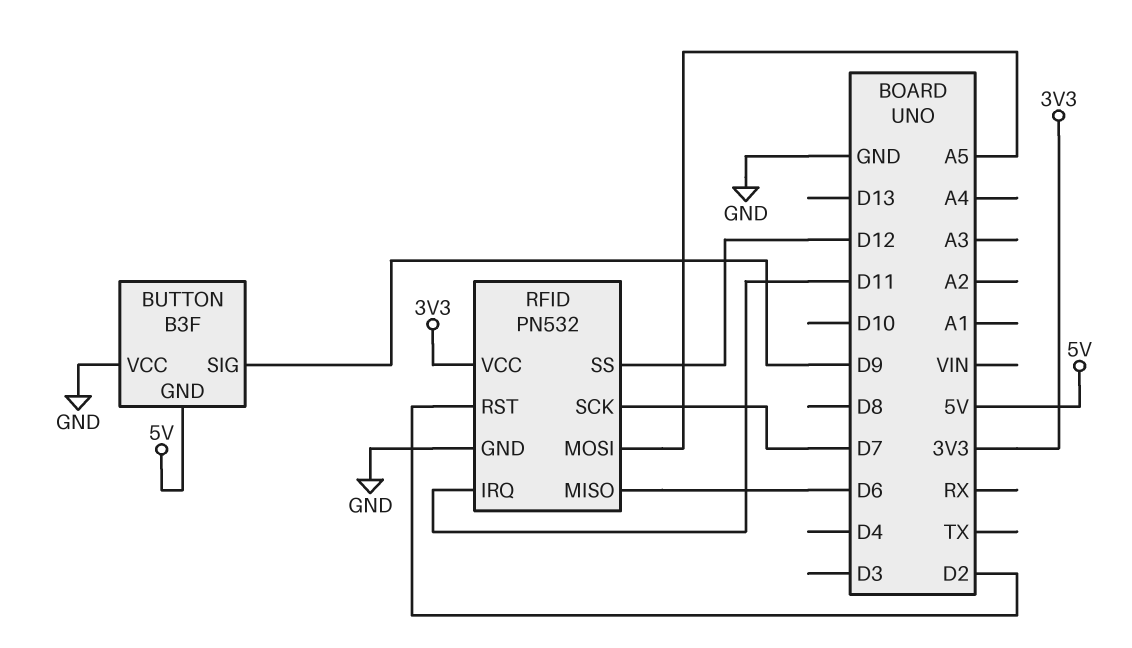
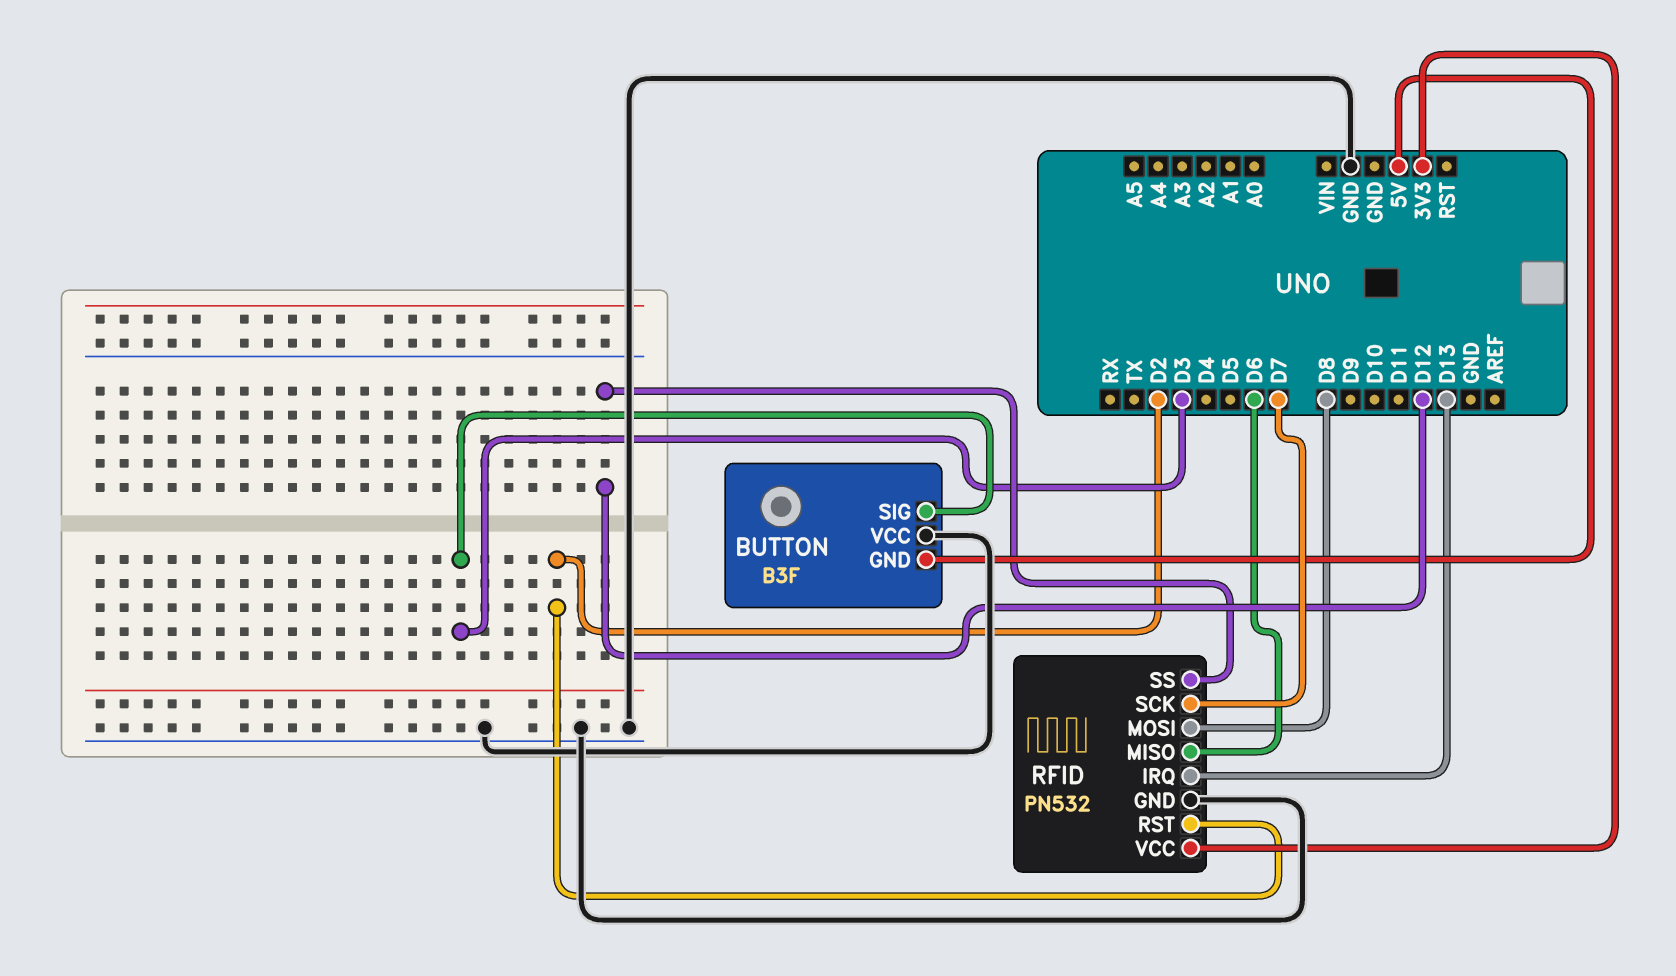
BUTTON pin SIG: D9 -> D3
RFID pin IRQ: D11 -> D13
RFID pin MOSI: A5 -> D8

